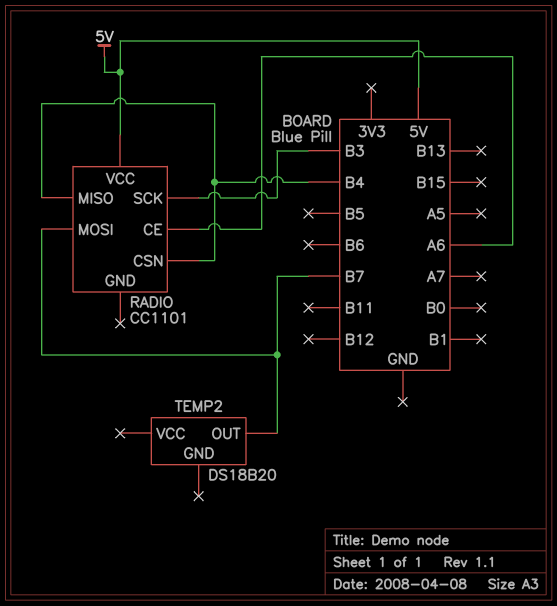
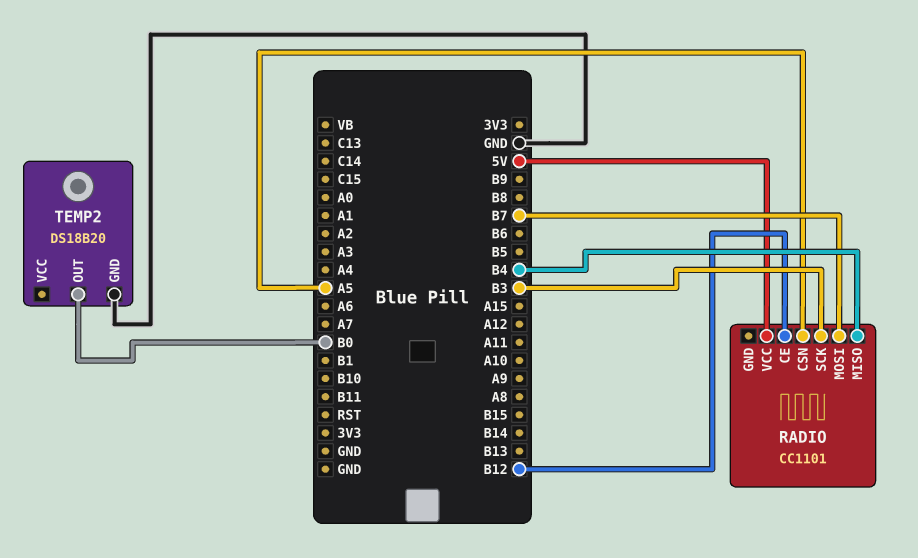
RADIO pin CE: A6 -> B12
RADIO pin CSN: B4 -> A5
TEMP2 pin GND: none -> GND
TEMP2 pin OUT: B7 -> B0

